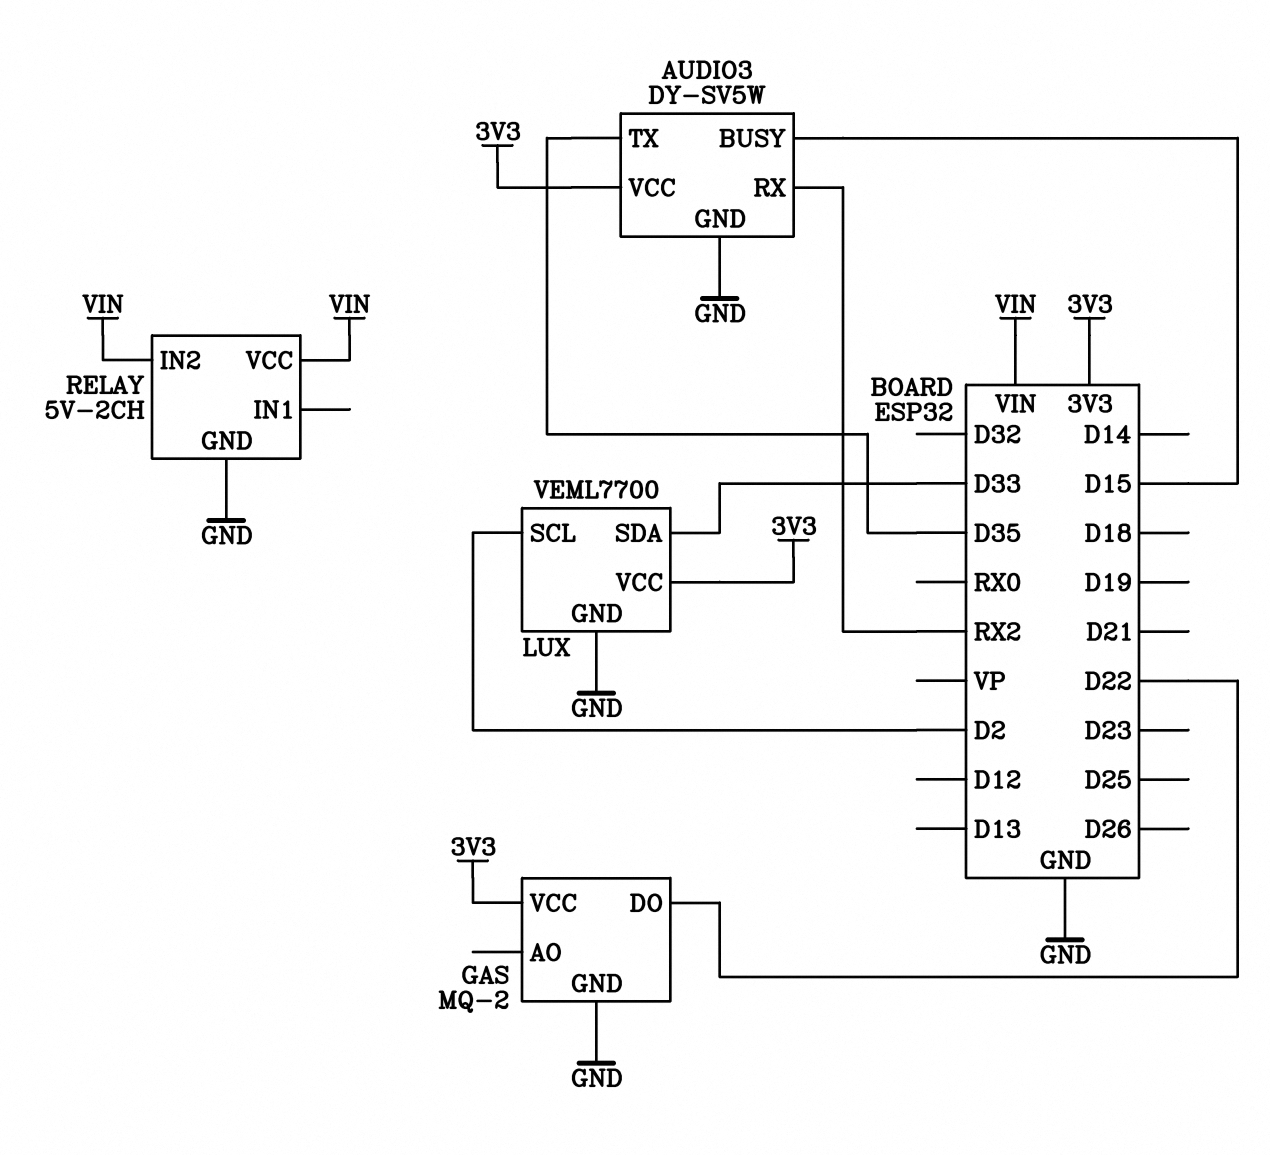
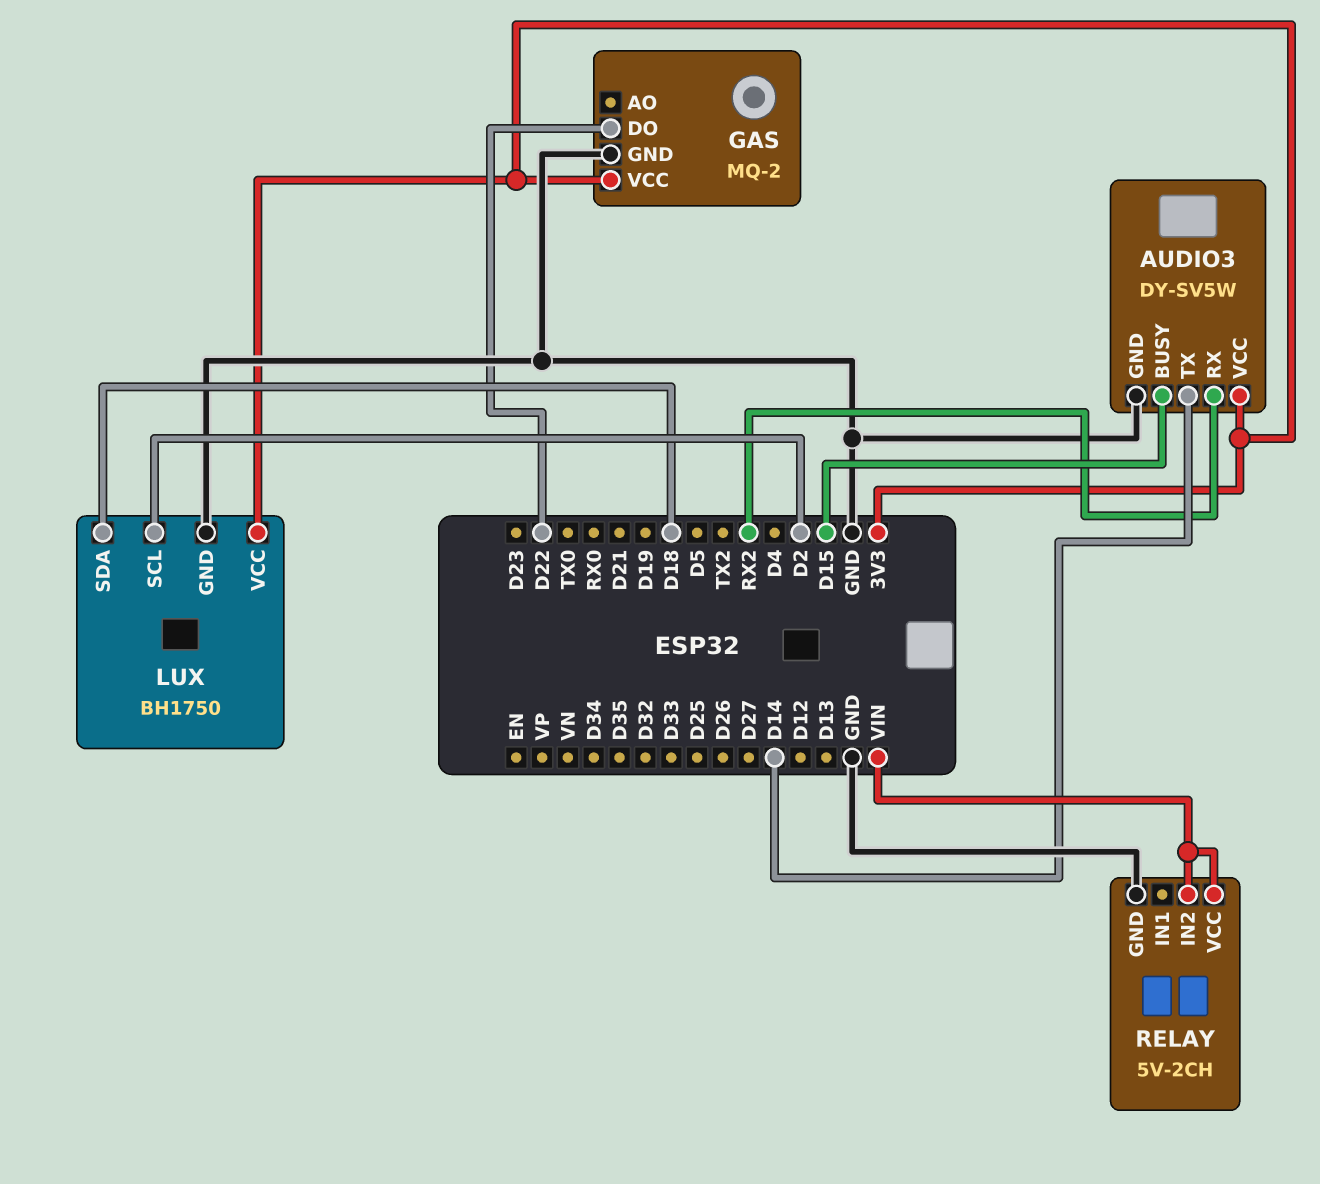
AUDIO3 pin TX: D35 -> D14
LUX: VEML7700 -> BH1750
LUX pin SDA: D33 -> D18

